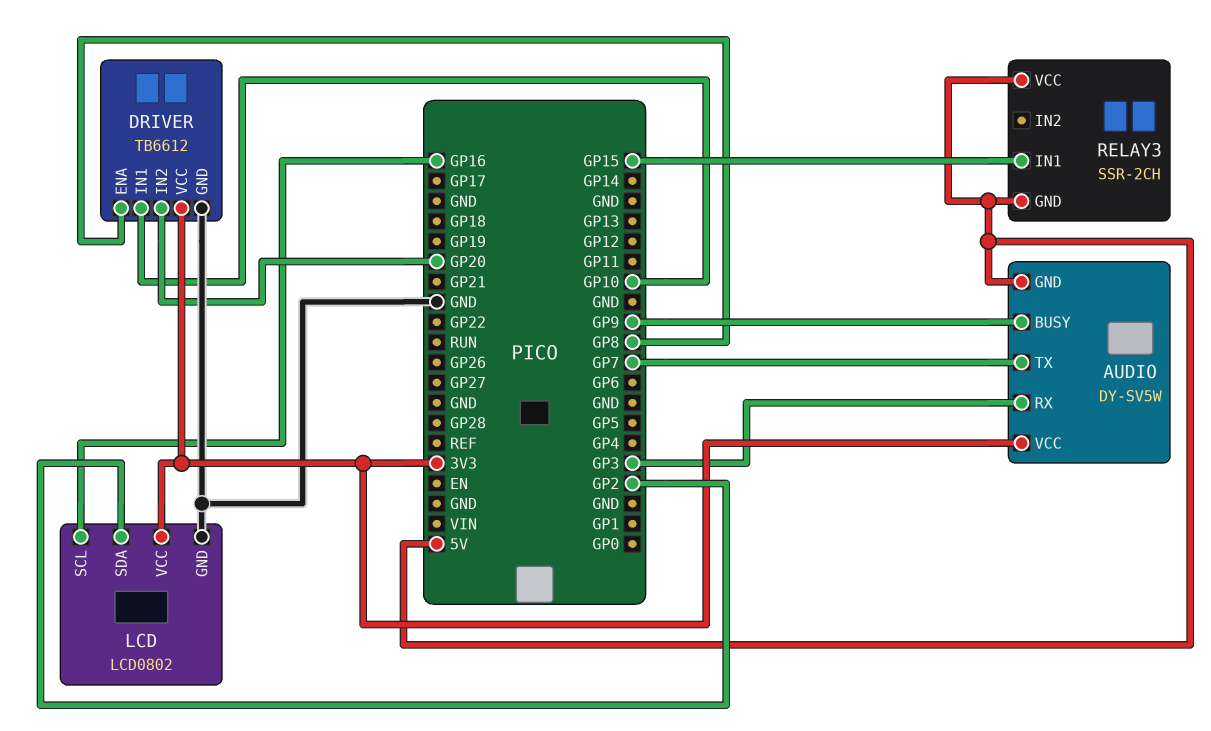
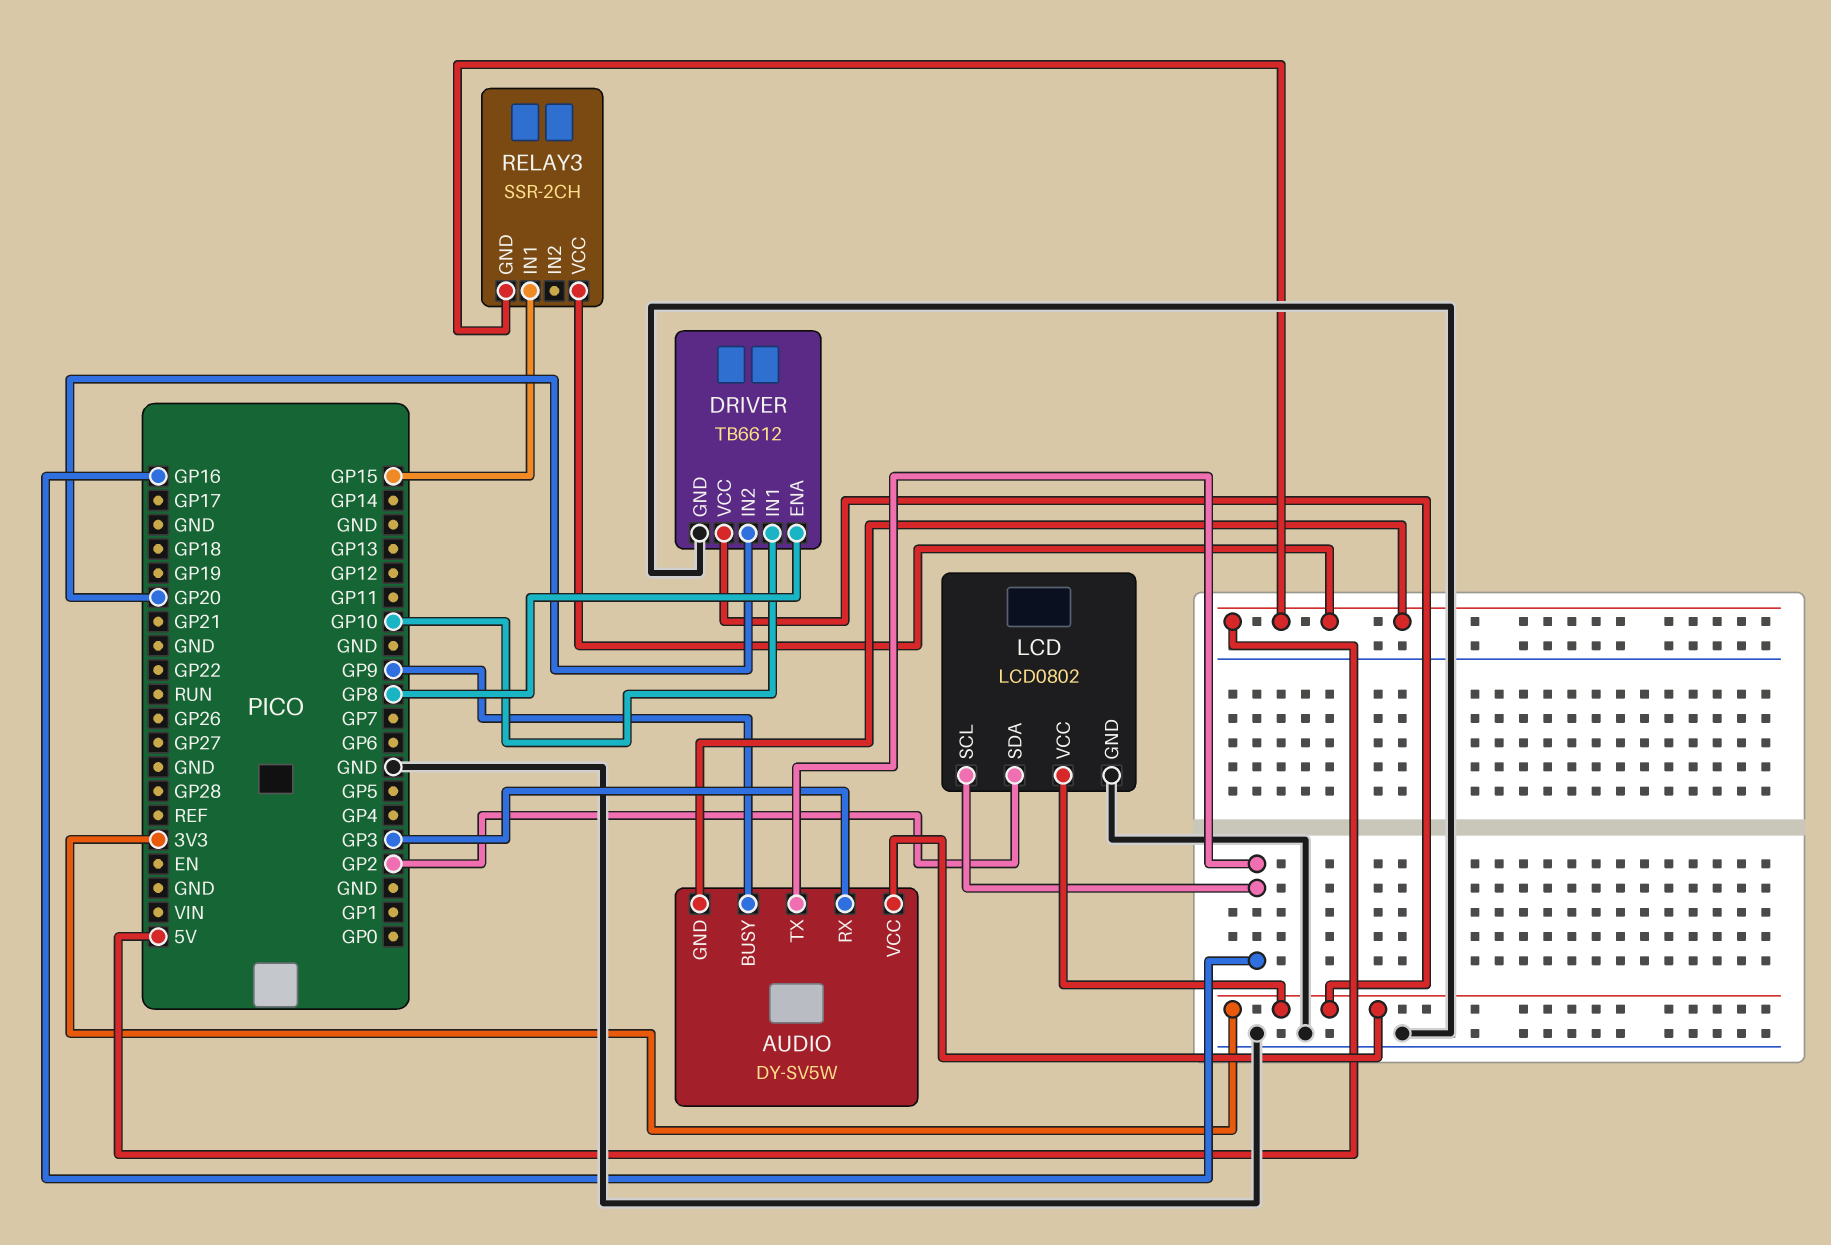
AUDIO pin TX: GP7 -> GP16

